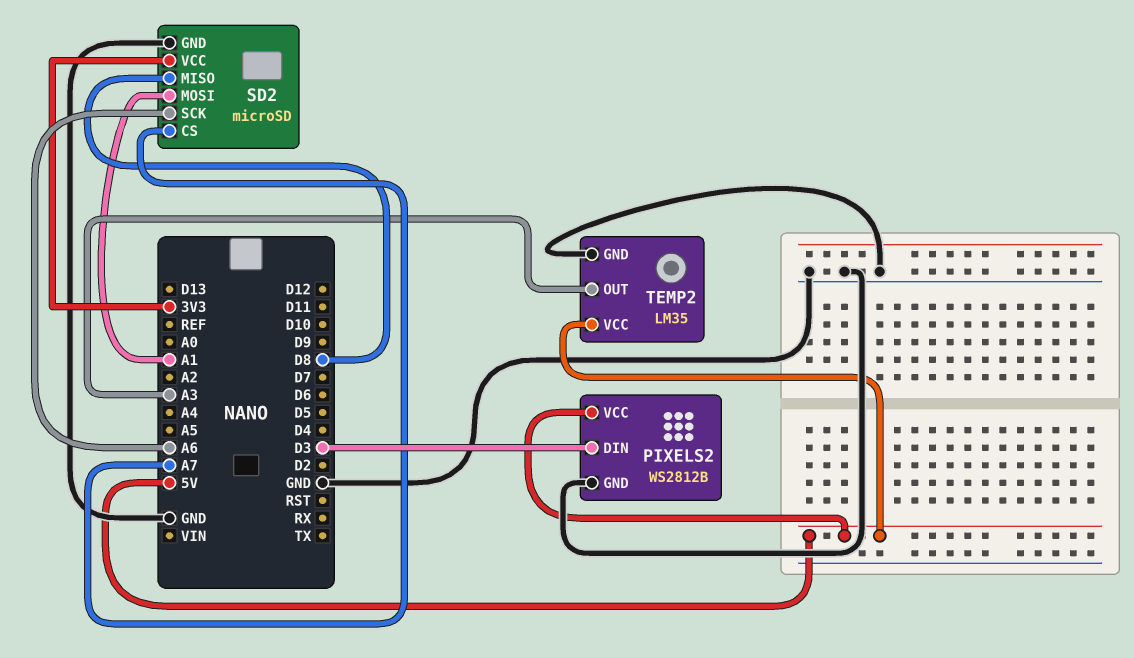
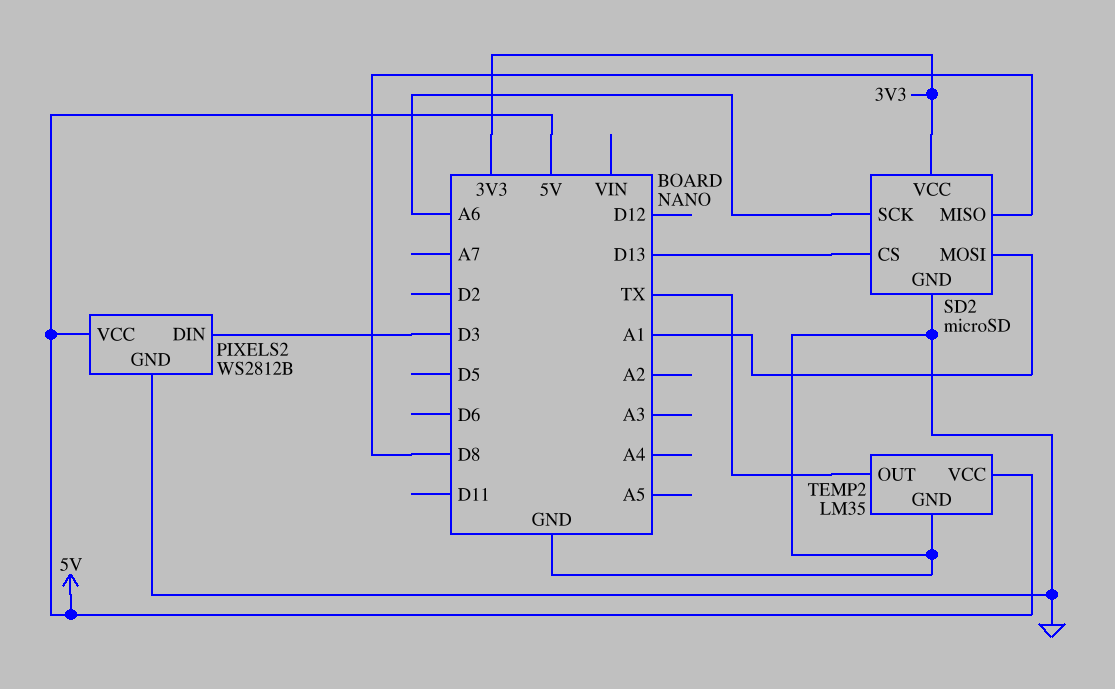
SD2 pin CS: A7 -> D13
TEMP2 pin OUT: A3 -> TX

